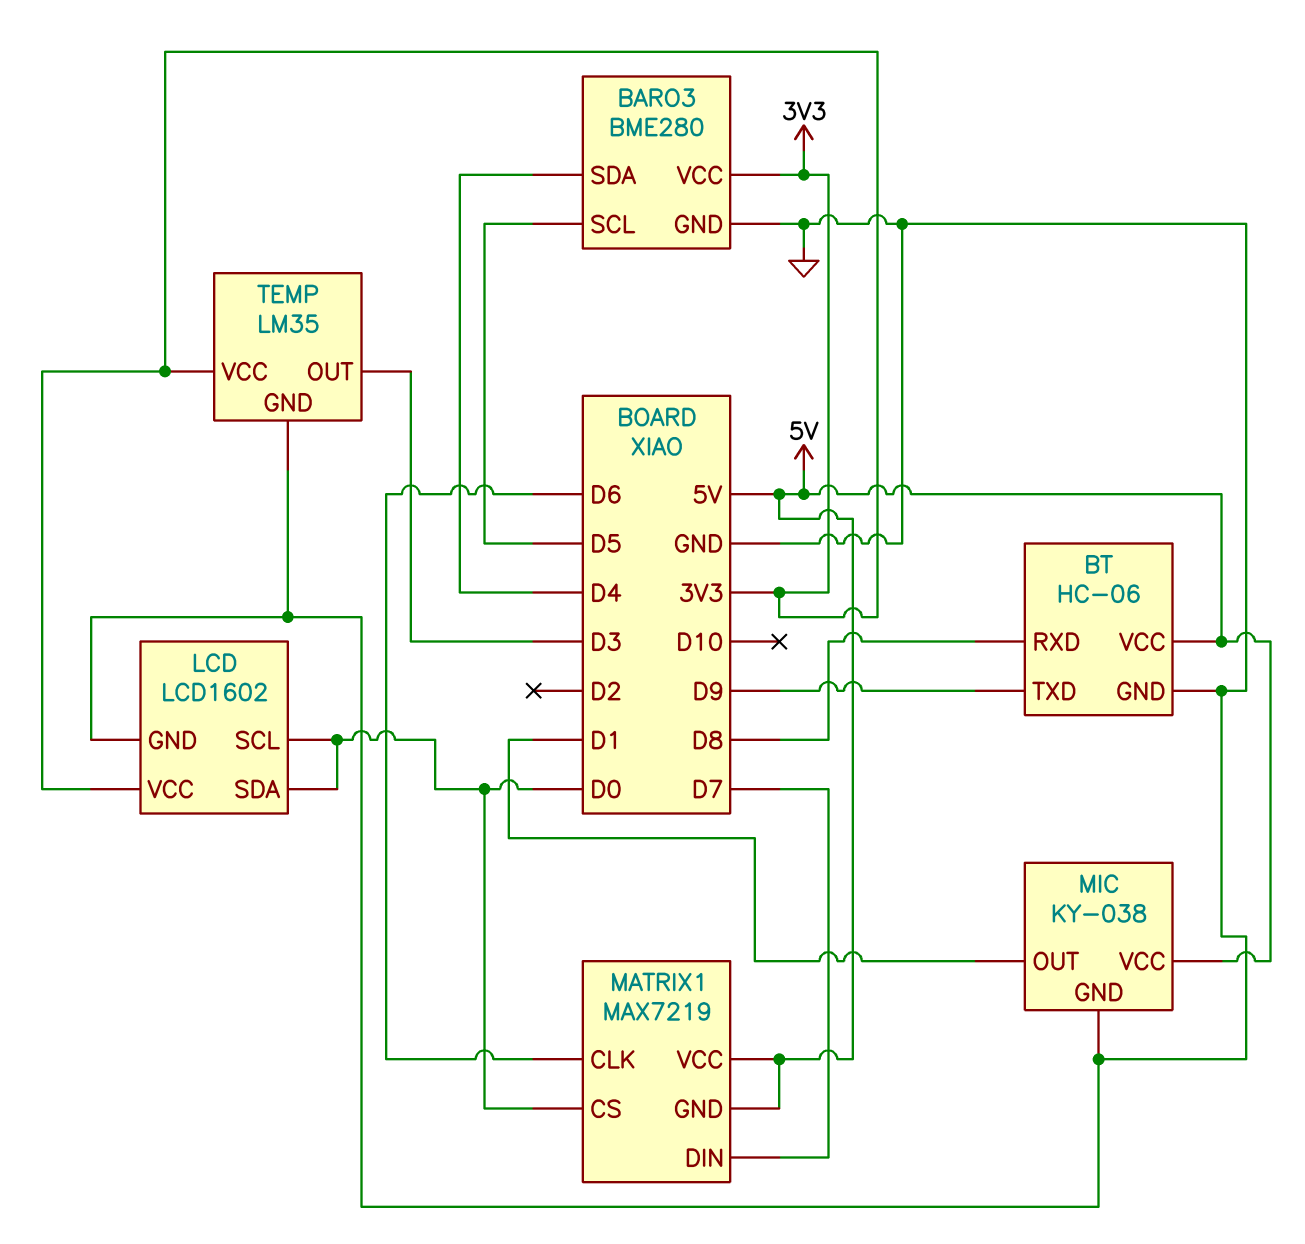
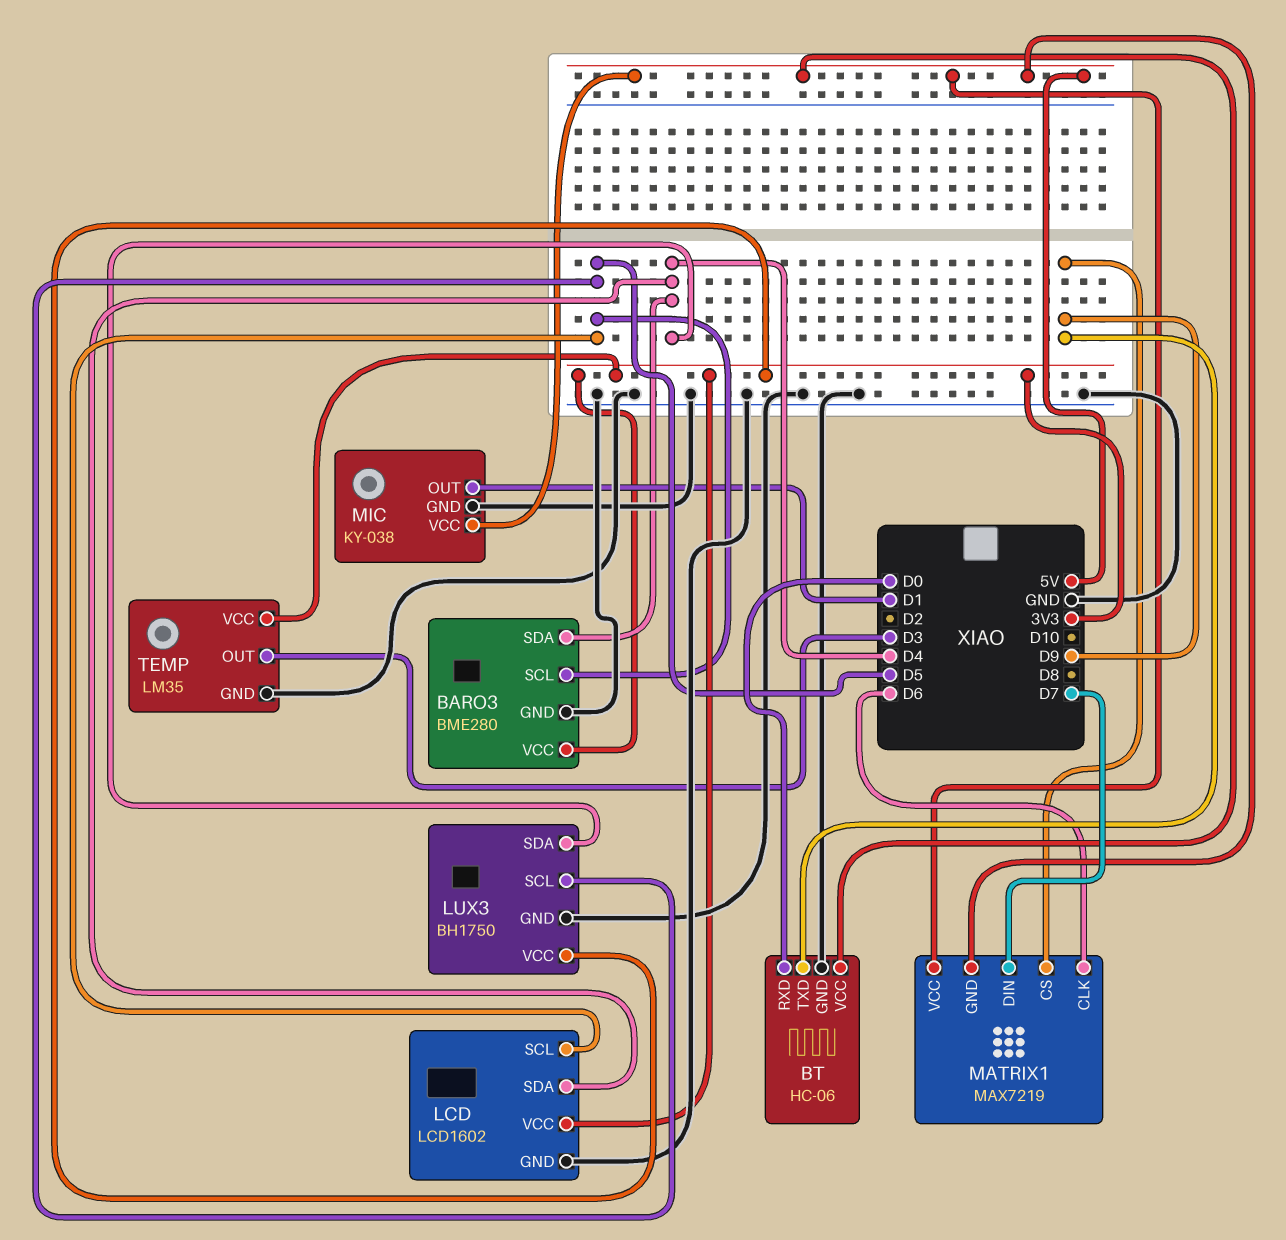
BT pin RXD: D8 -> D0
LCD pin SCL: D0 -> D5
LCD pin SDA: D0 -> D4
LUX3: none -> BH1750
LUX3 pin GND: none -> GND
LUX3 pin SCL: none -> D5
LUX3 pin SDA: none -> D4
LUX3 pin VCC: none -> 3V3
MATRIX1 pin CS: D0 -> D9

